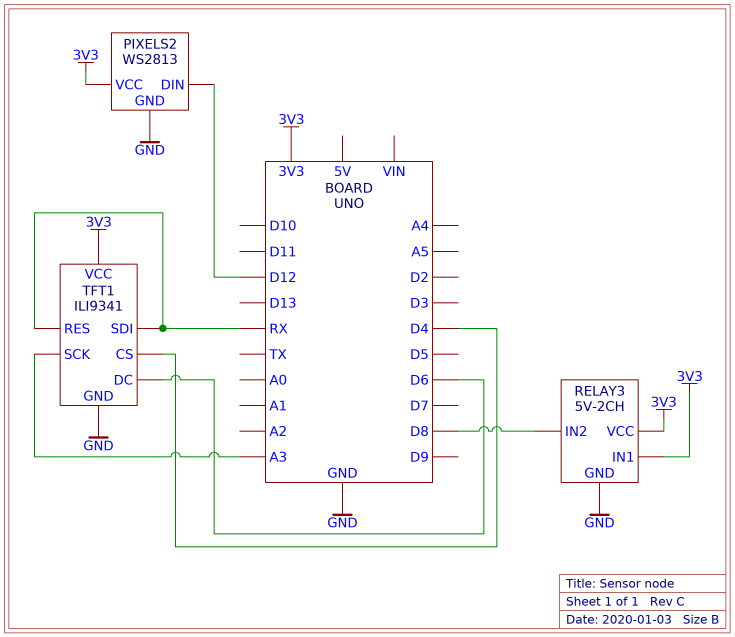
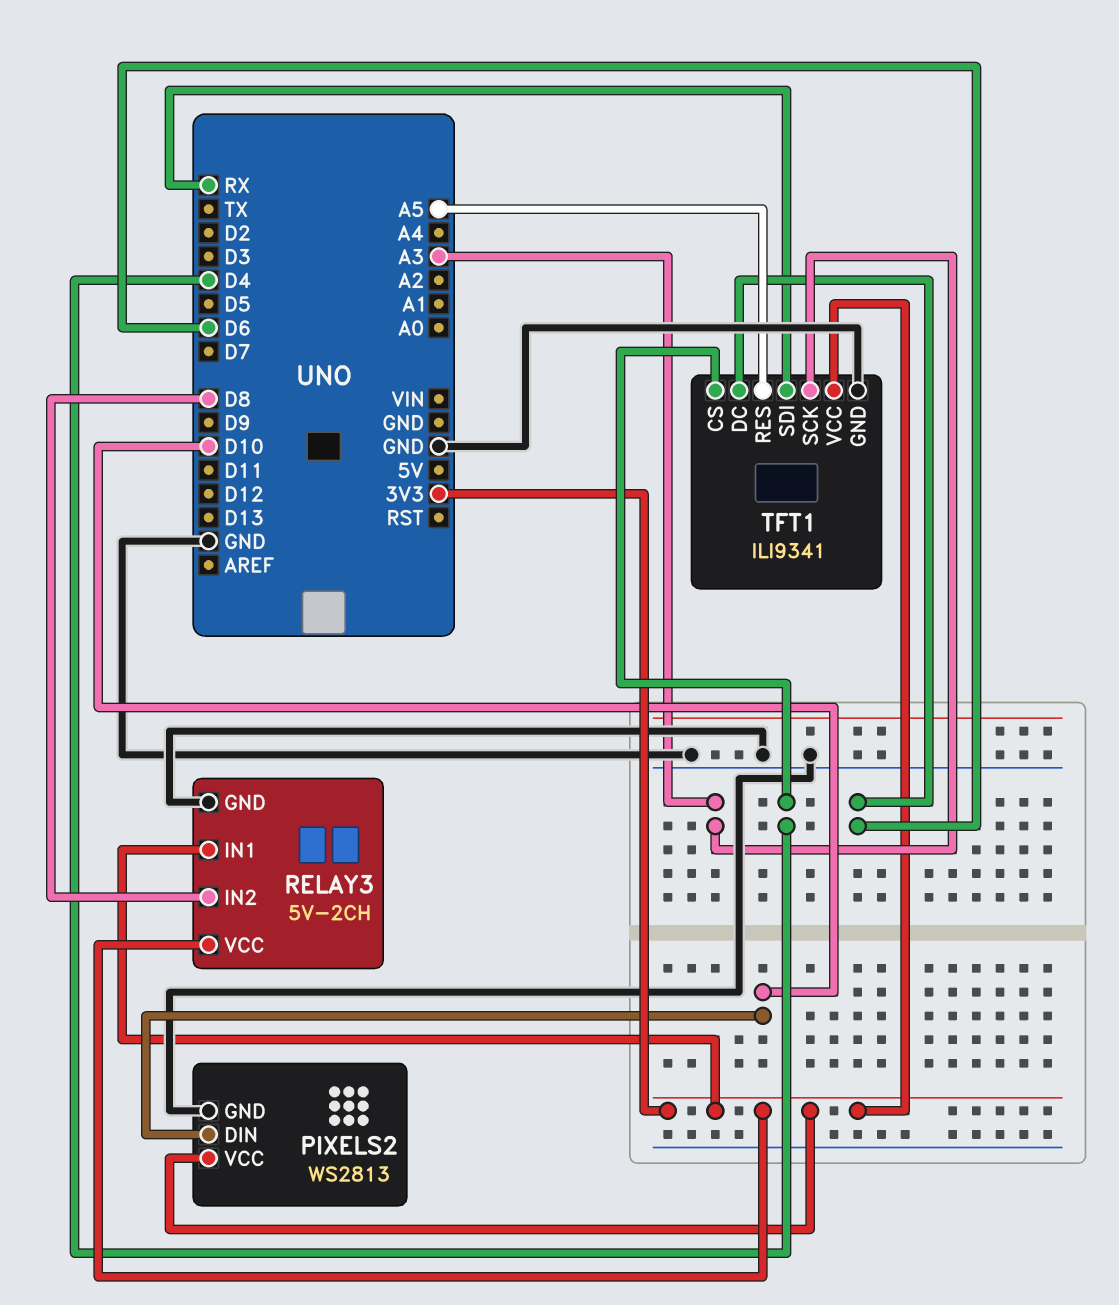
PIXELS2 pin DIN: D12 -> D10
TFT1 pin RES: RX -> A5

